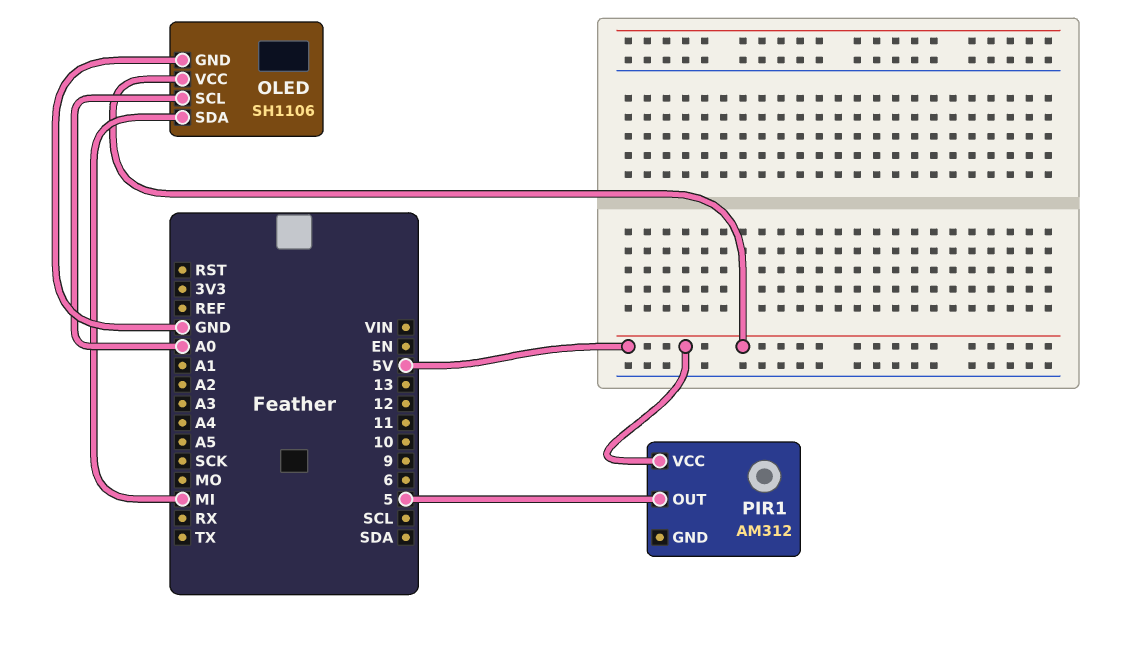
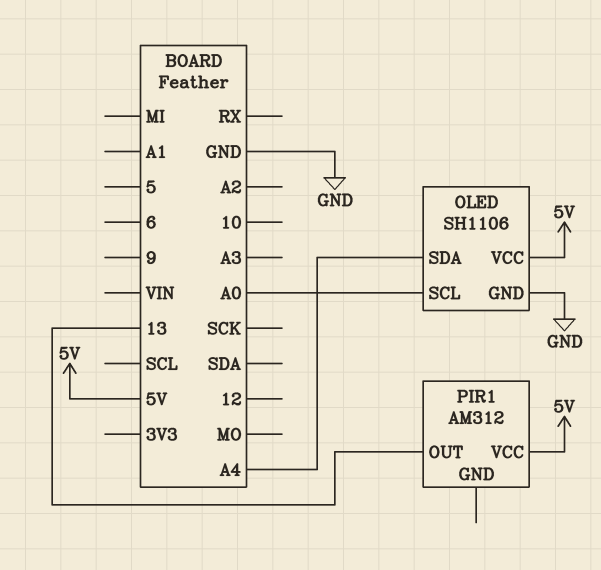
OLED pin SDA: MI -> A4
PIR1 pin OUT: 5 -> 13

